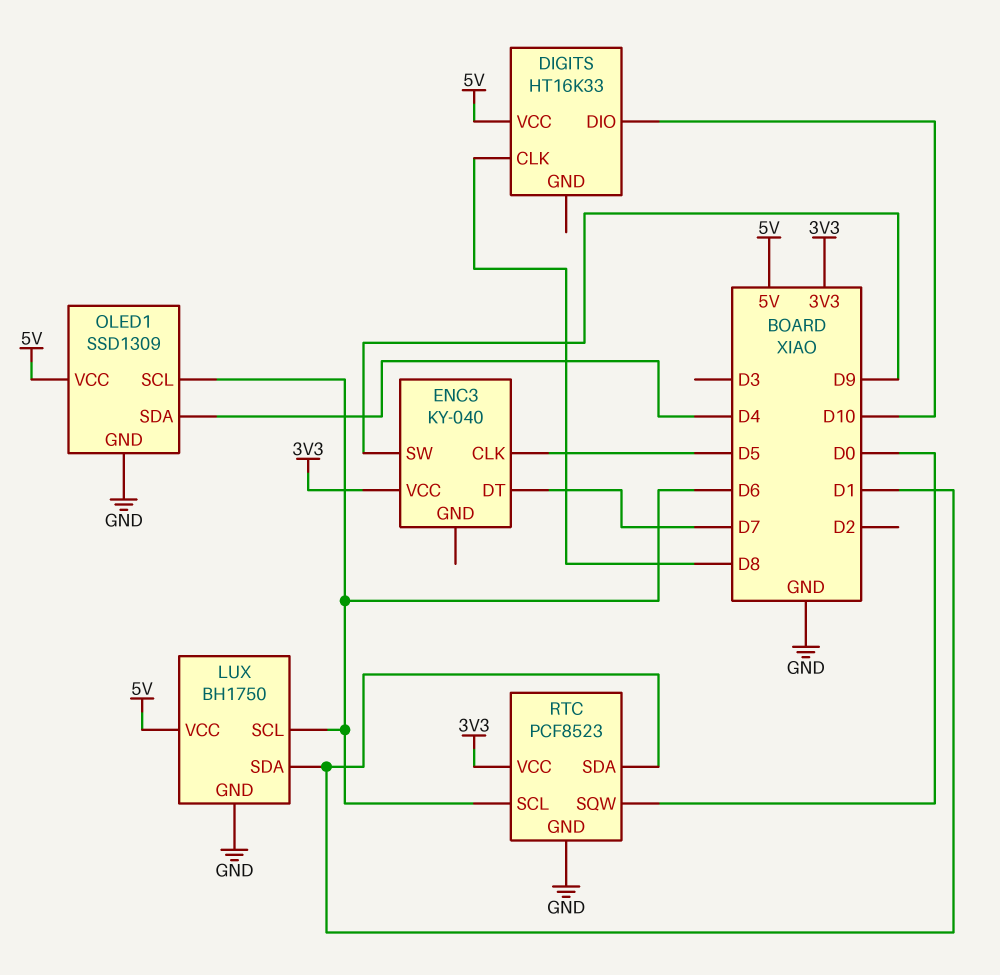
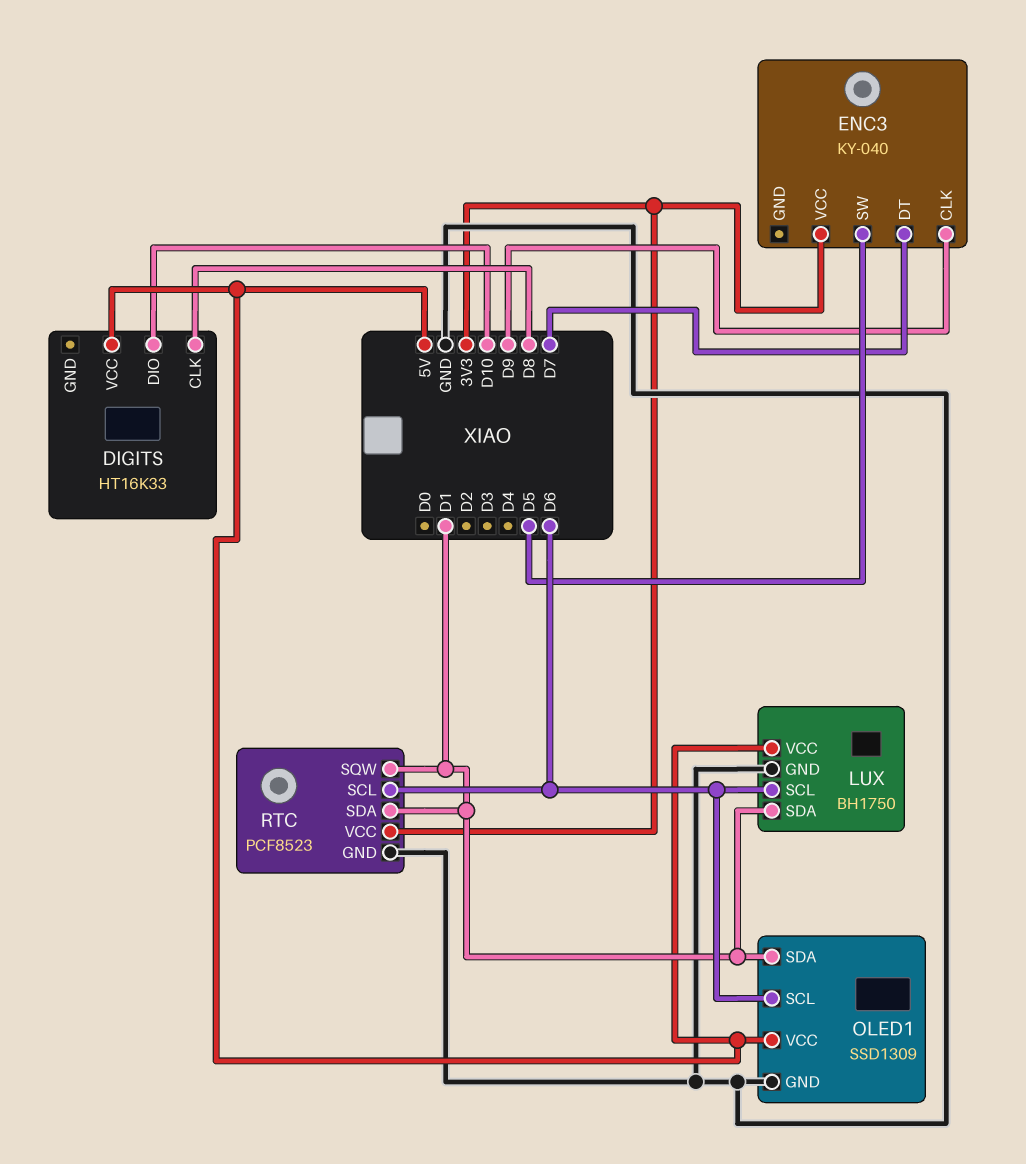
ENC3 pin CLK: D5 -> D9
ENC3 pin SW: D9 -> D5
OLED1 pin SDA: D4 -> D1
RTC pin SQW: D0 -> D1

